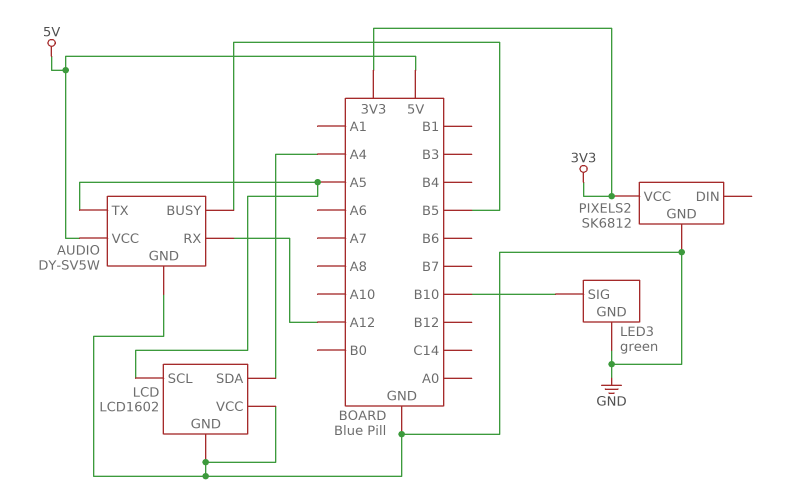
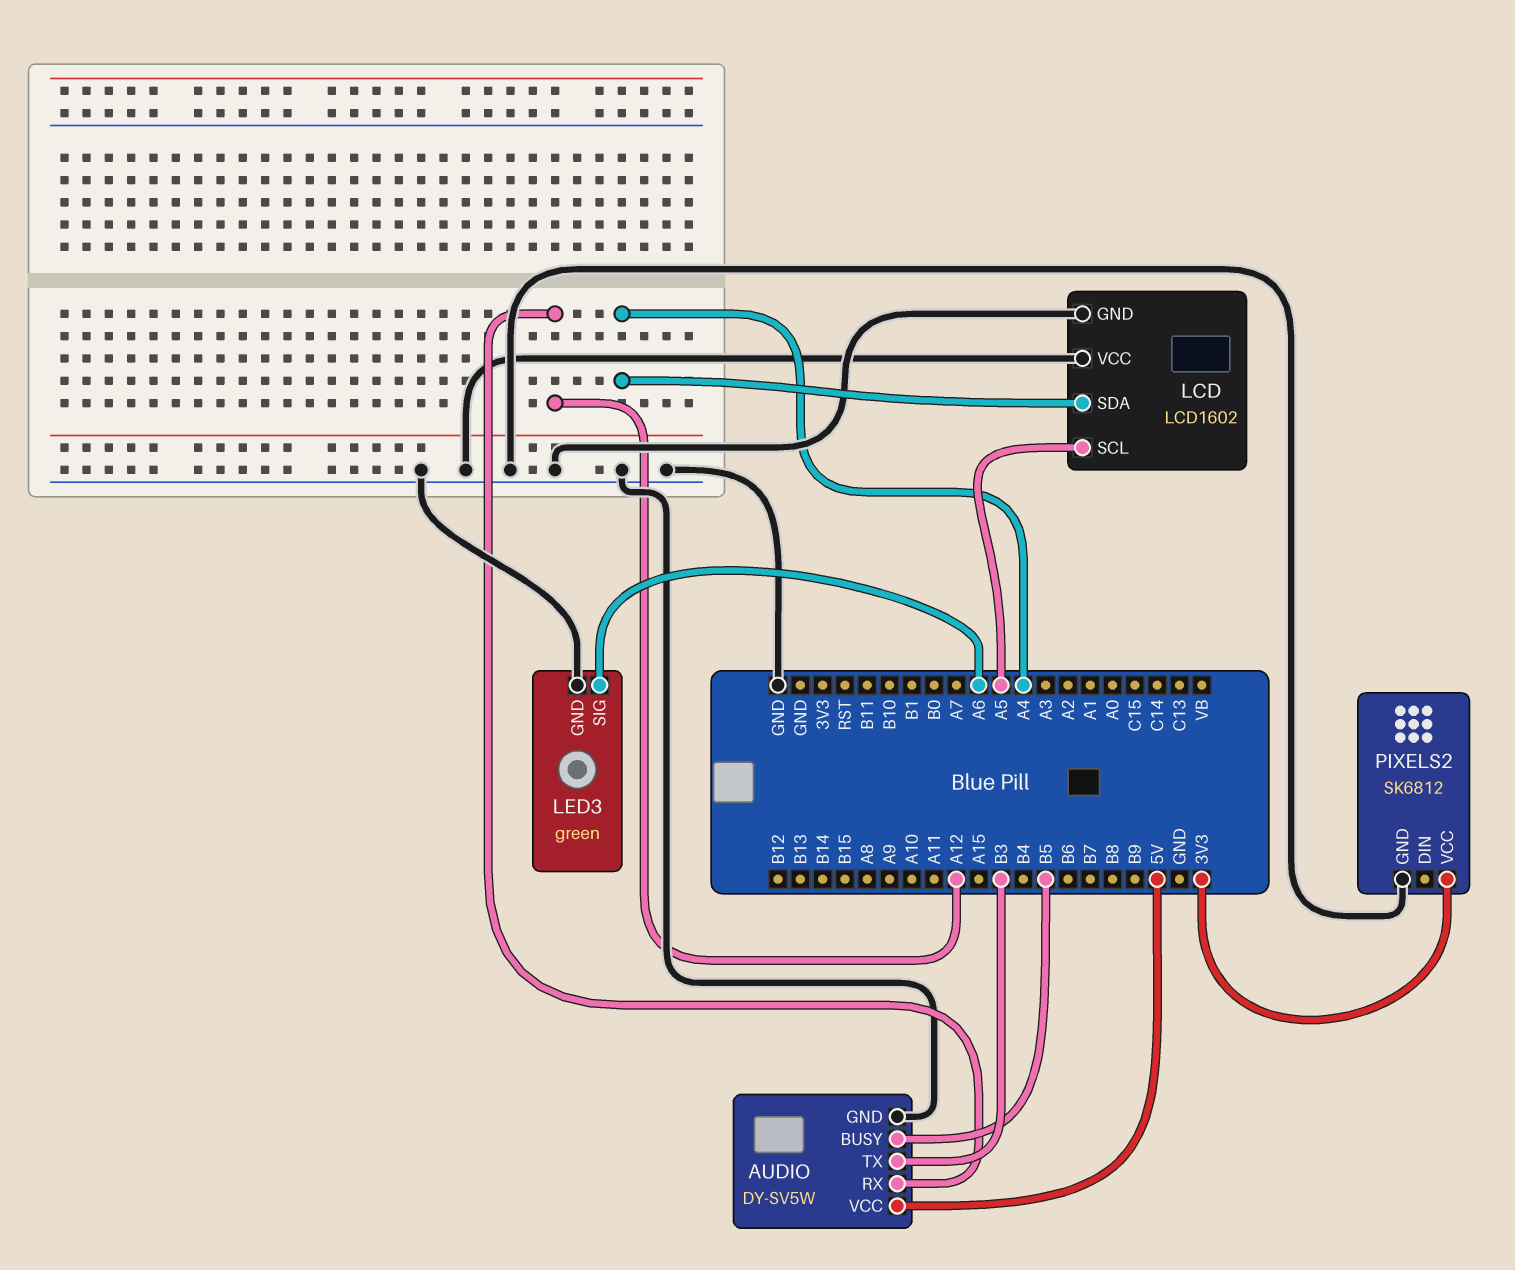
AUDIO pin TX: A5 -> B3
LED3 pin SIG: B10 -> A6

